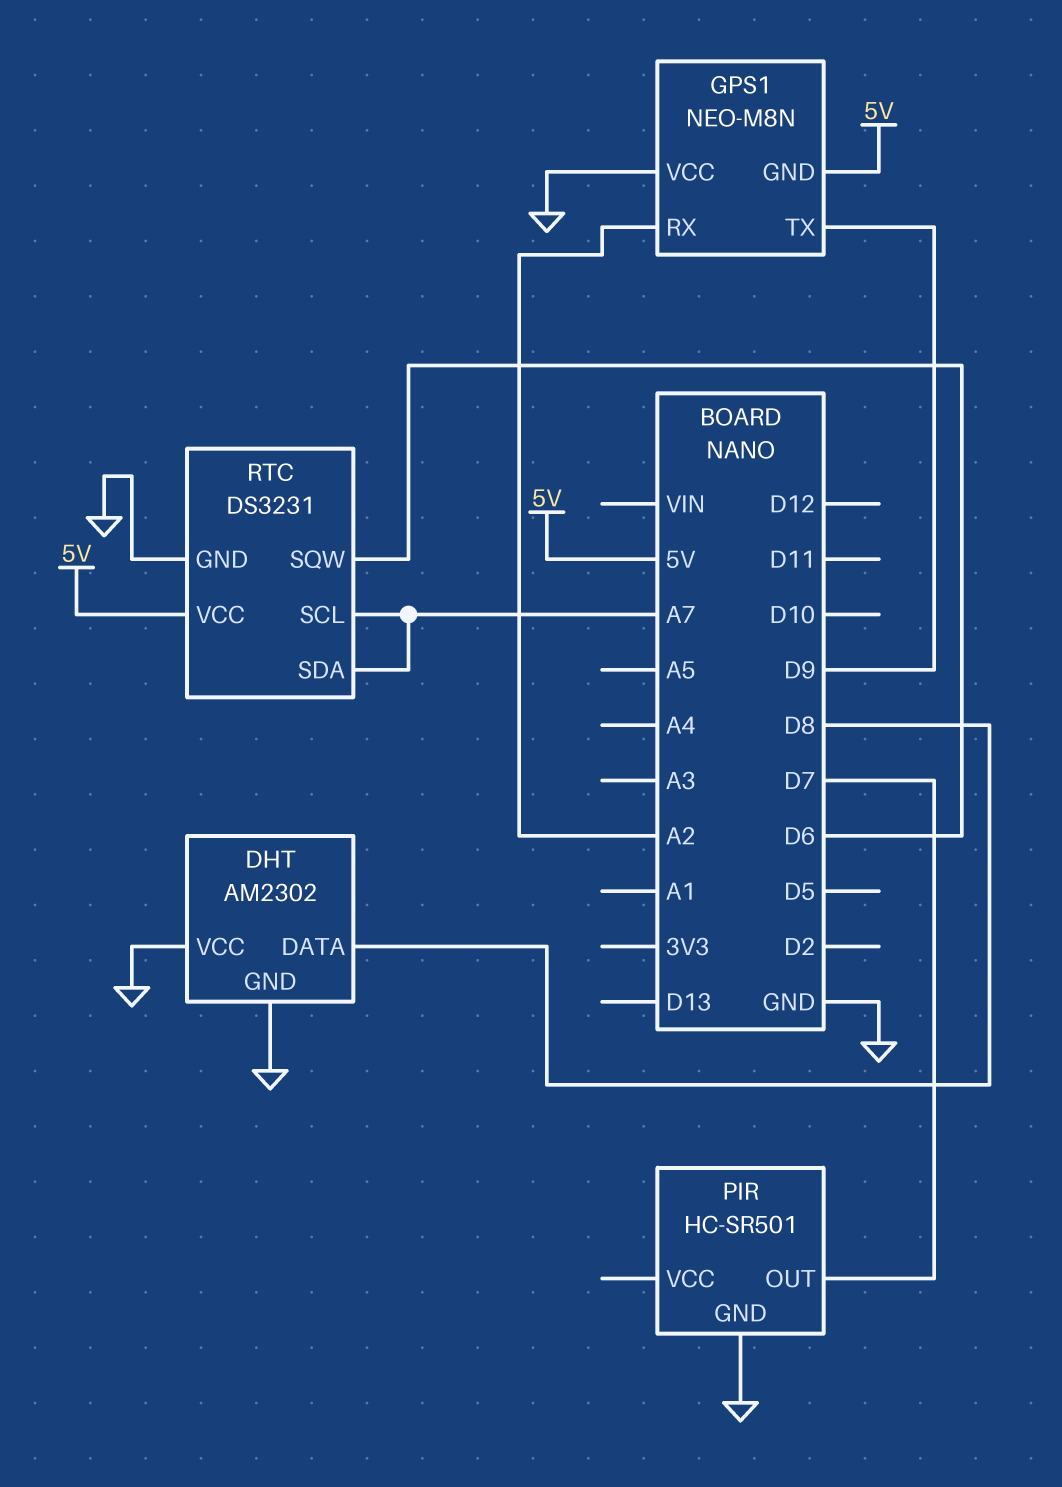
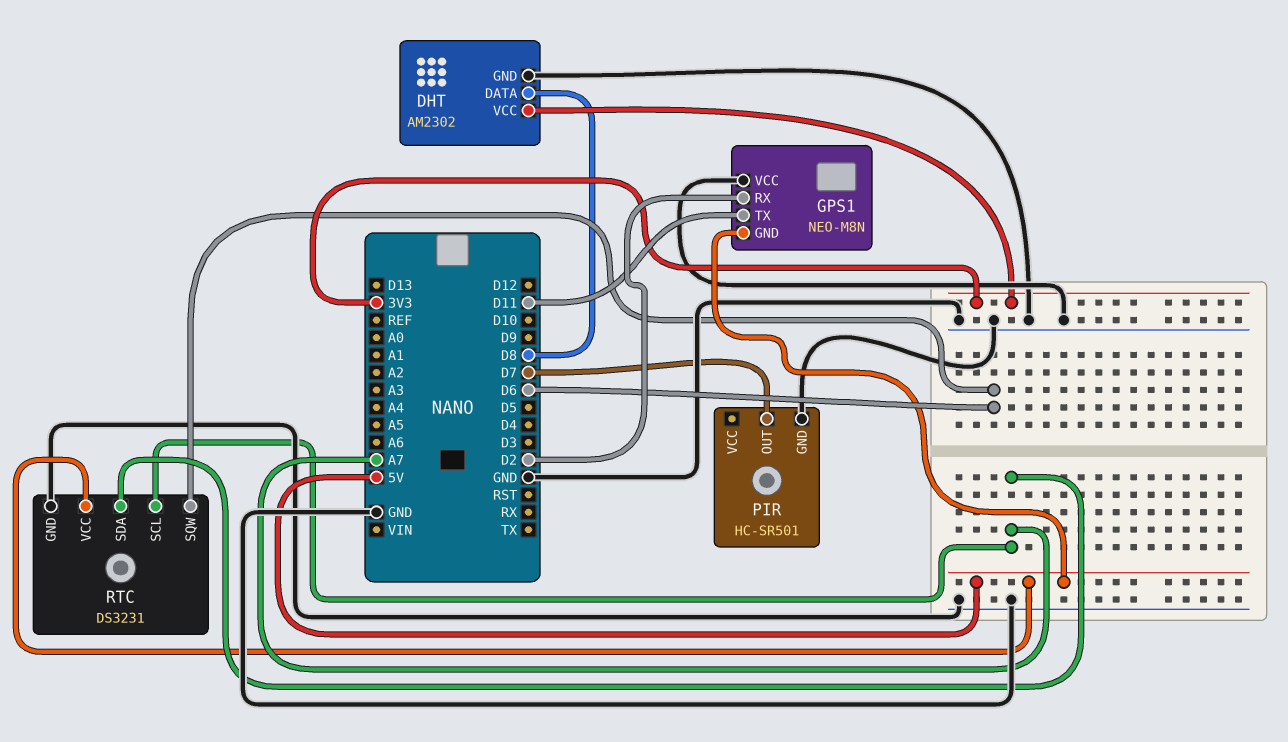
DHT pin VCC: GND -> 3V3
GPS1 pin RX: A2 -> D2
GPS1 pin TX: D9 -> D11

